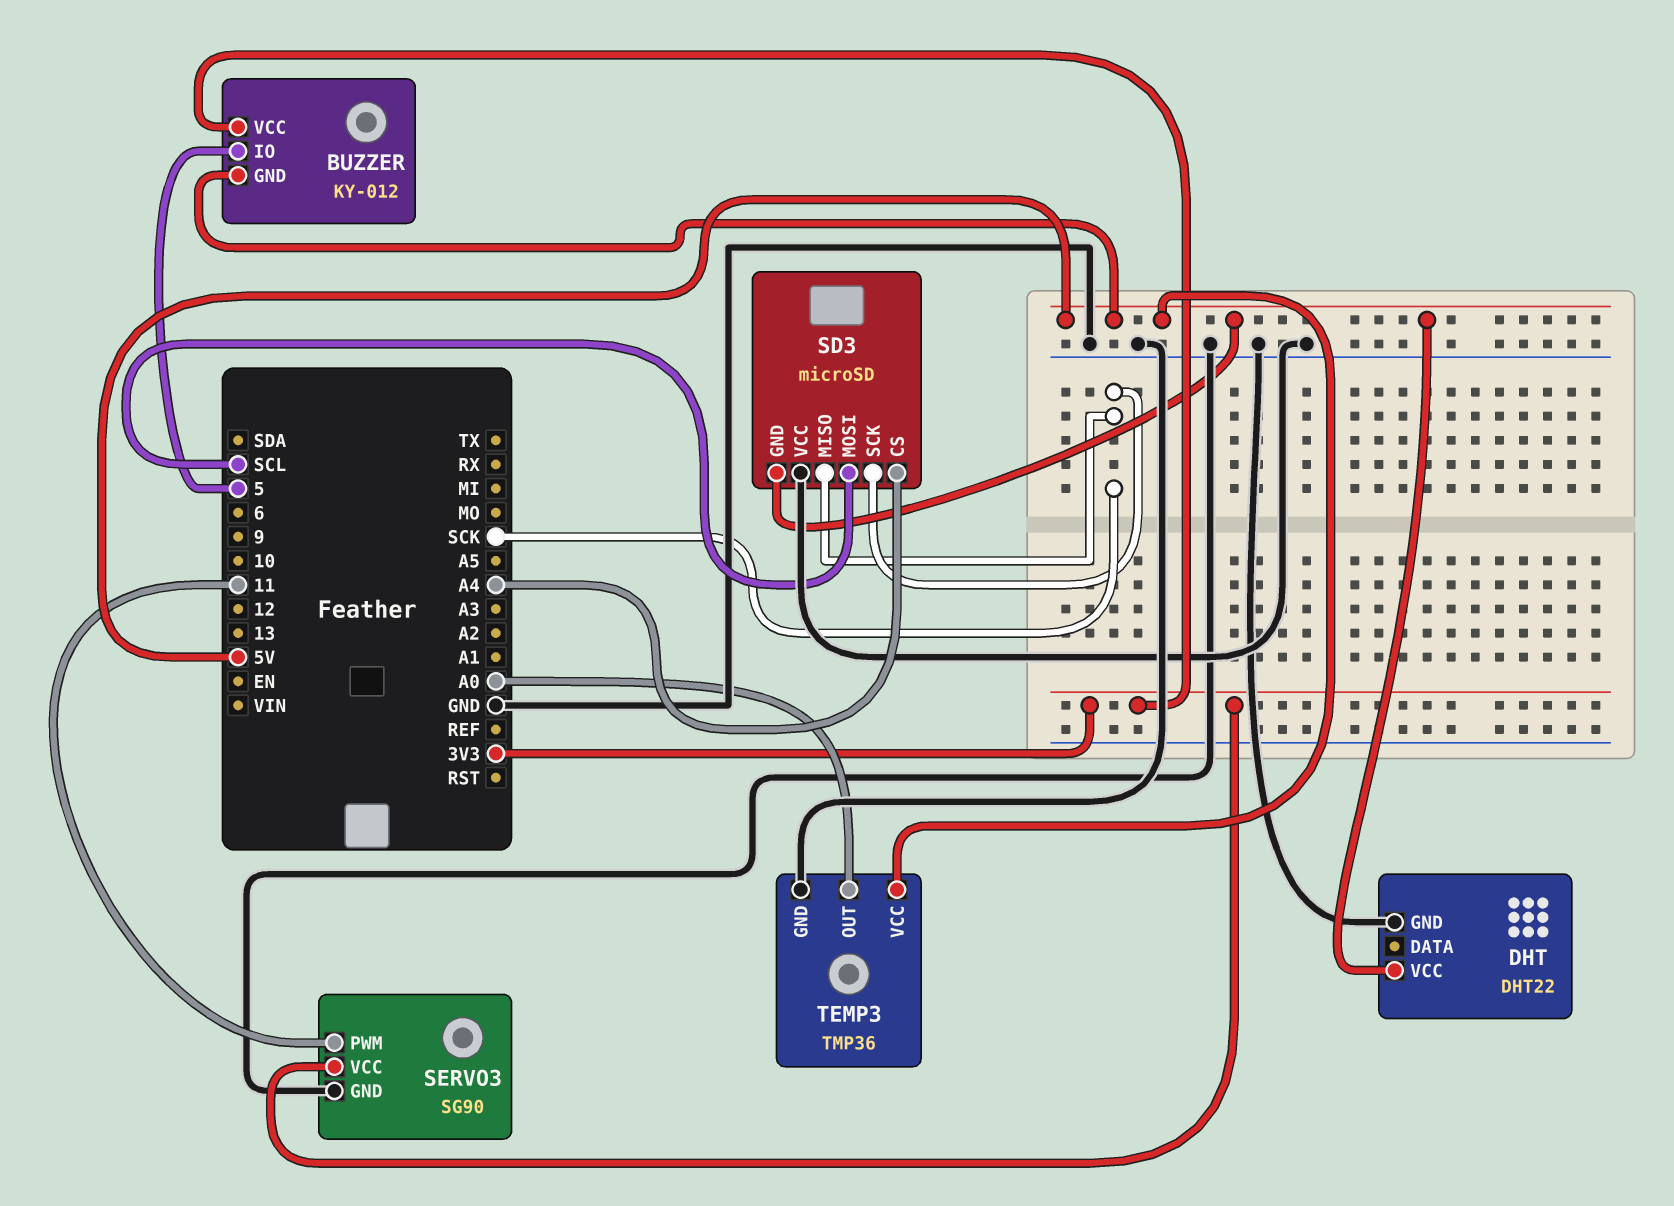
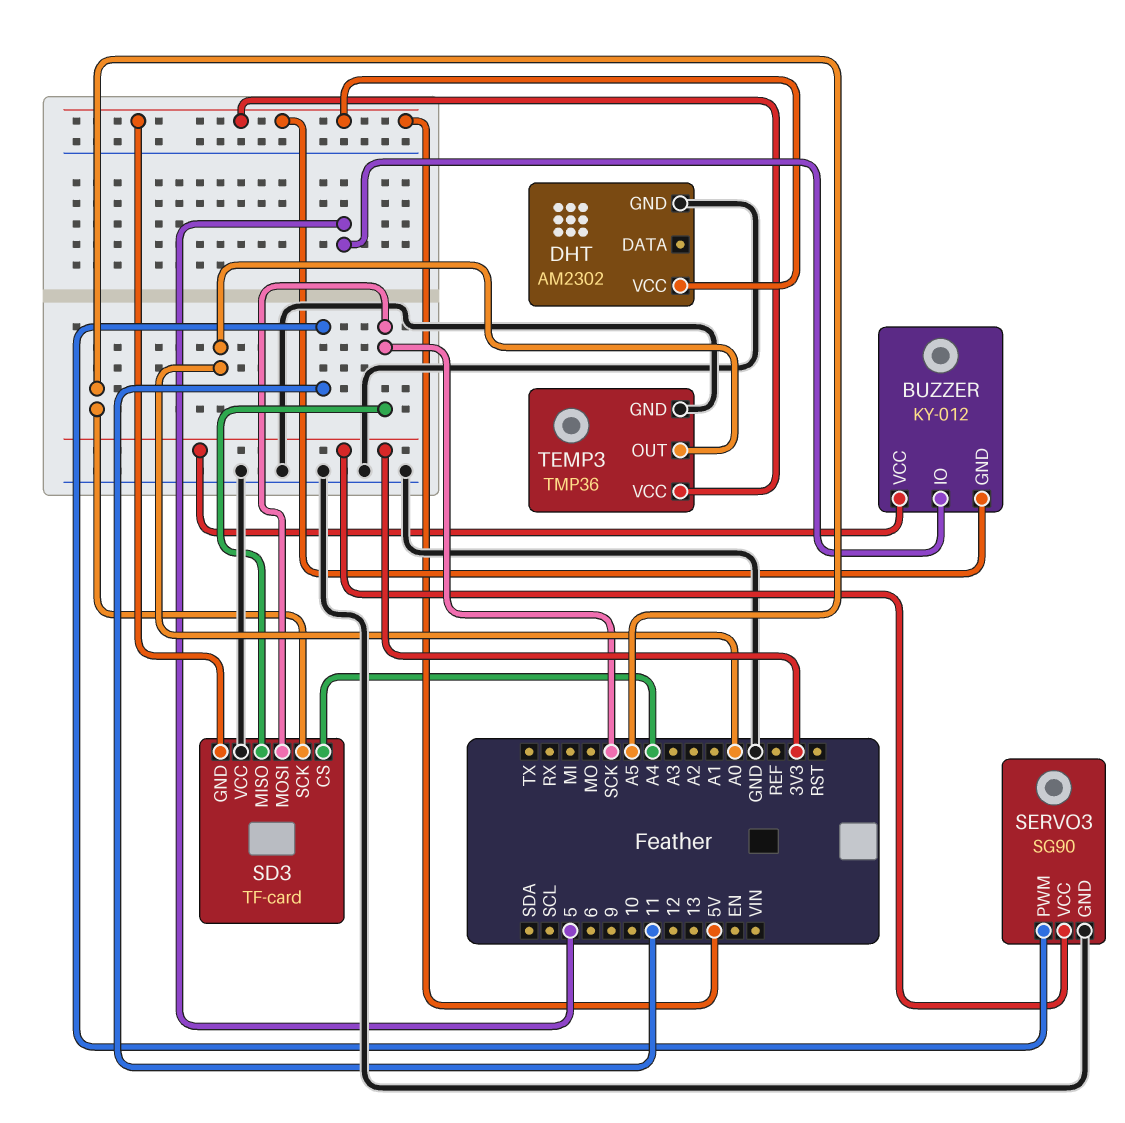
DHT: DHT22 -> AM2302
SD3: microSD -> TF-card
SD3 pin MOSI: SCL -> SCK
SD3 pin SCK: SCK -> A5

